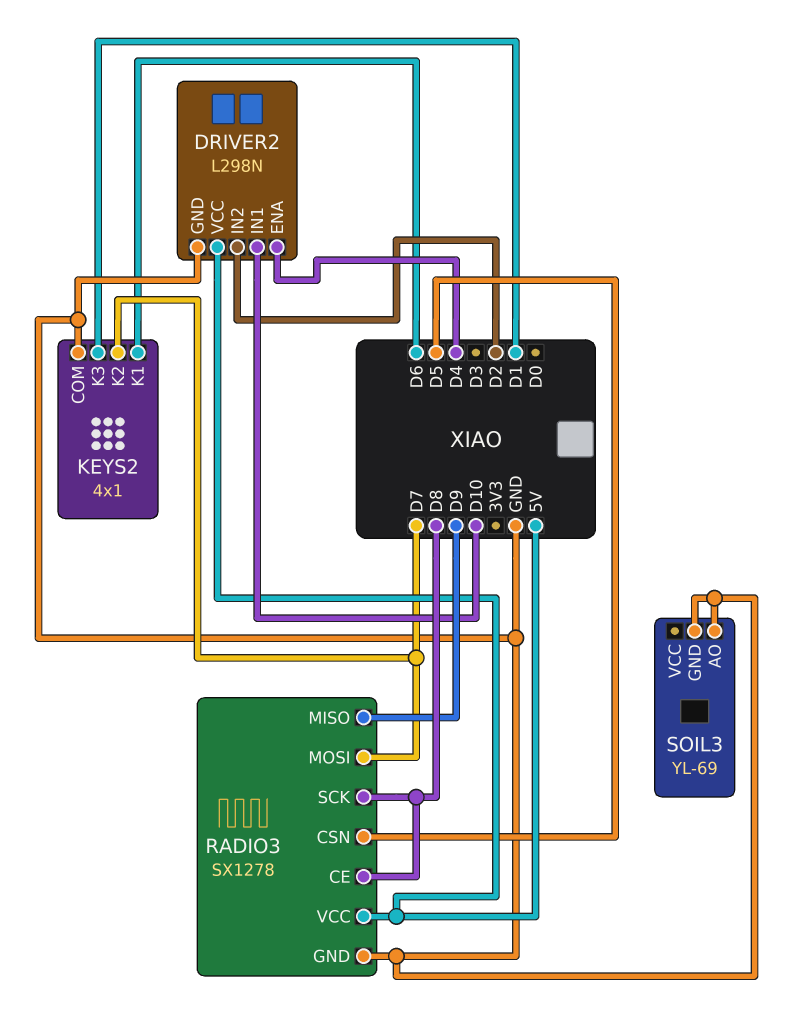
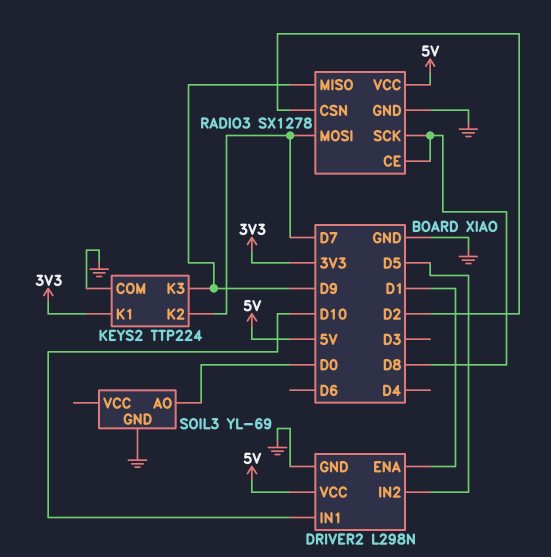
DRIVER2 pin ENA: D4 -> D1
DRIVER2 pin IN2: D2 -> D5
KEYS2: 4x1 -> TTP224
KEYS2 pin K1: D6 -> 3V3
KEYS2 pin K3: D1 -> D9
RADIO3 pin CSN: D5 -> D2
SOIL3 pin AO: GND -> D0

